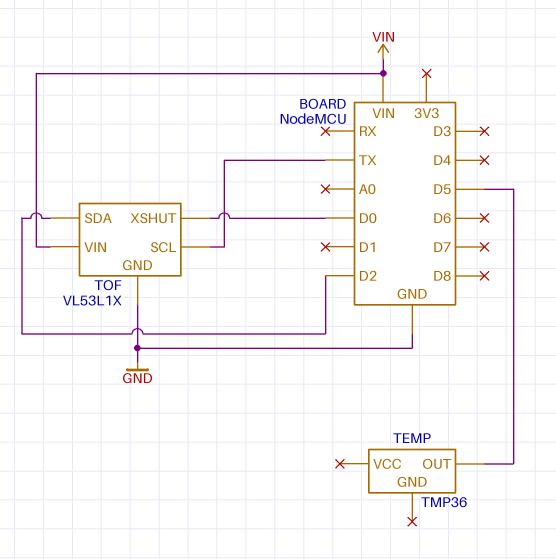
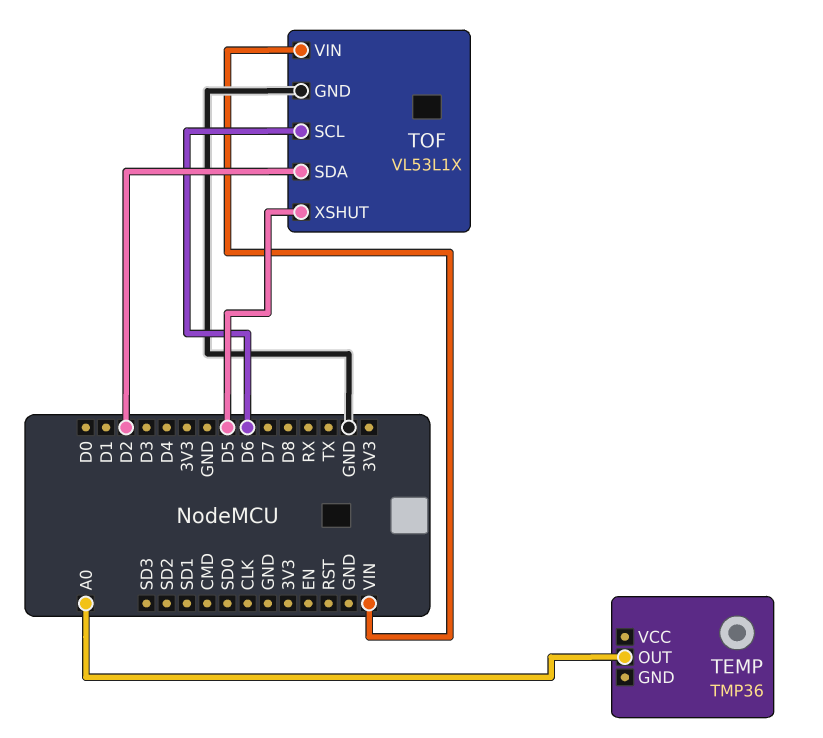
TEMP pin OUT: D5 -> A0
TOF pin SCL: TX -> D6
TOF pin XSHUT: D0 -> D5

